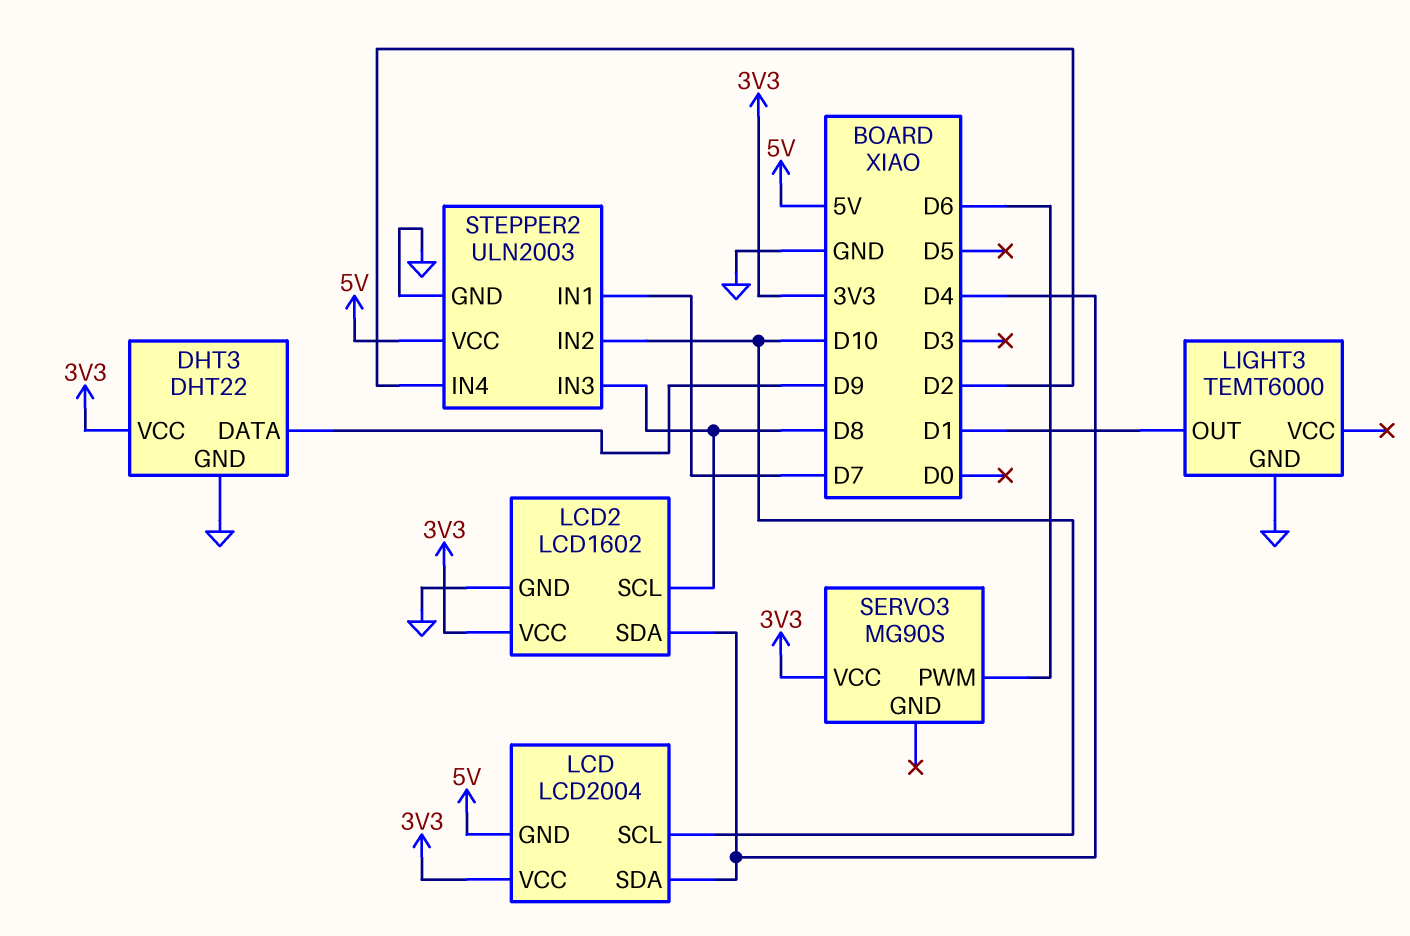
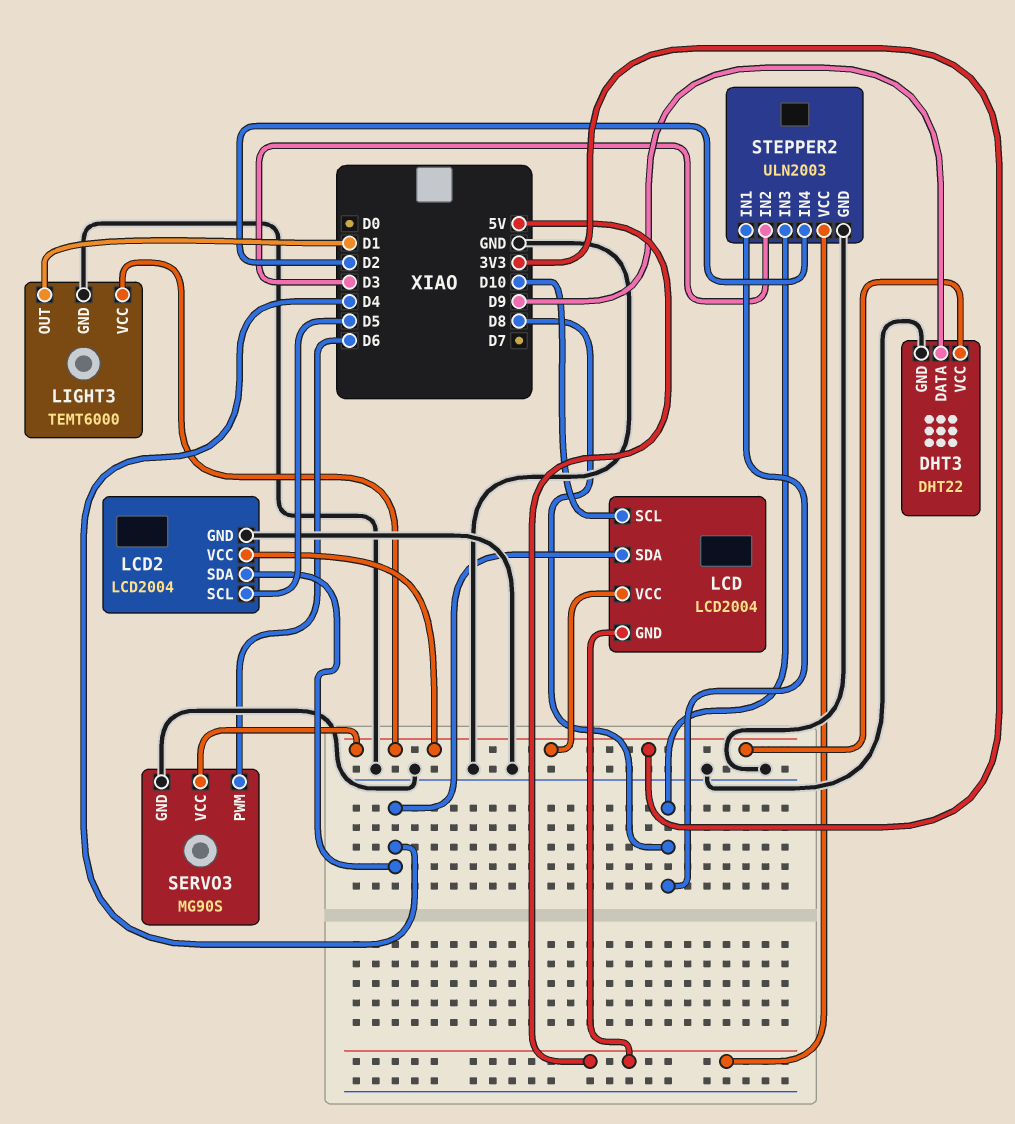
LCD2: LCD1602 -> LCD2004
LCD2 pin SCL: D8 -> D5
LIGHT3 pin VCC: none -> 3V3
SERVO3 pin GND: none -> GND
STEPPER2 pin IN1: D7 -> D8
STEPPER2 pin IN2: D10 -> D3

